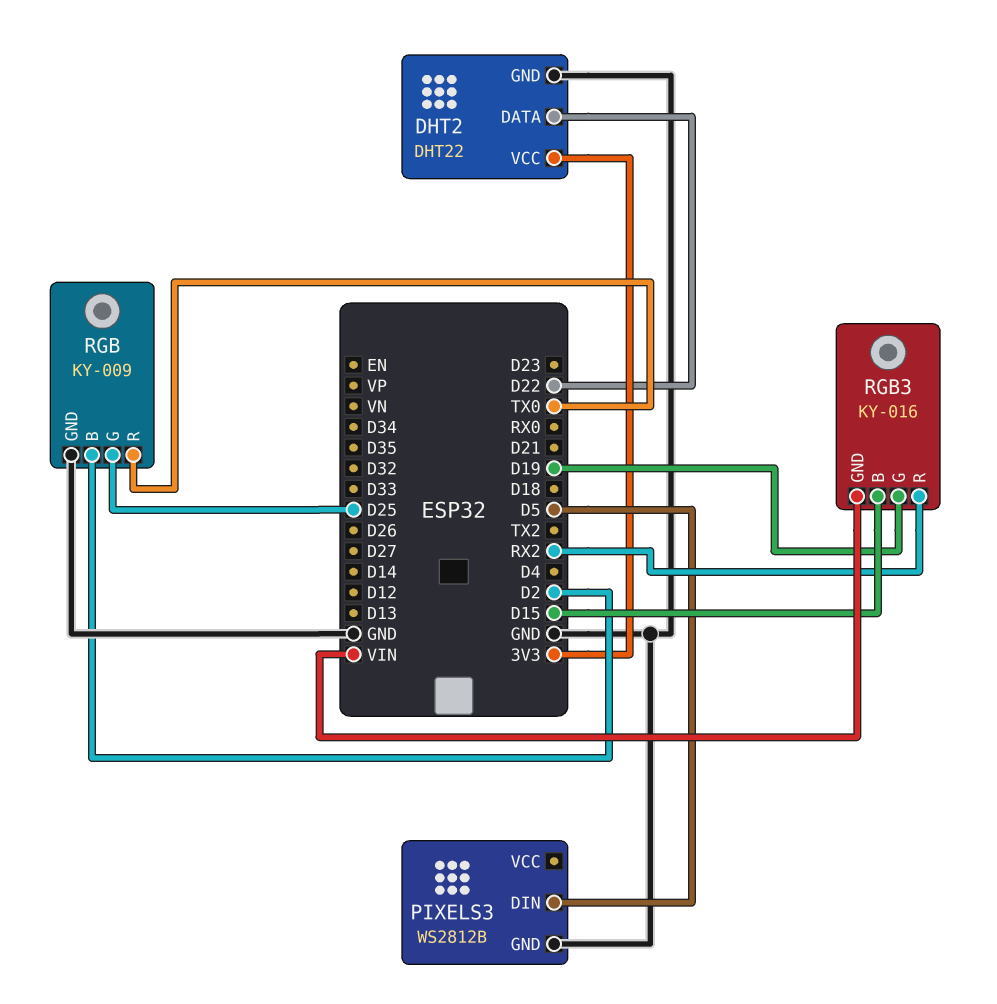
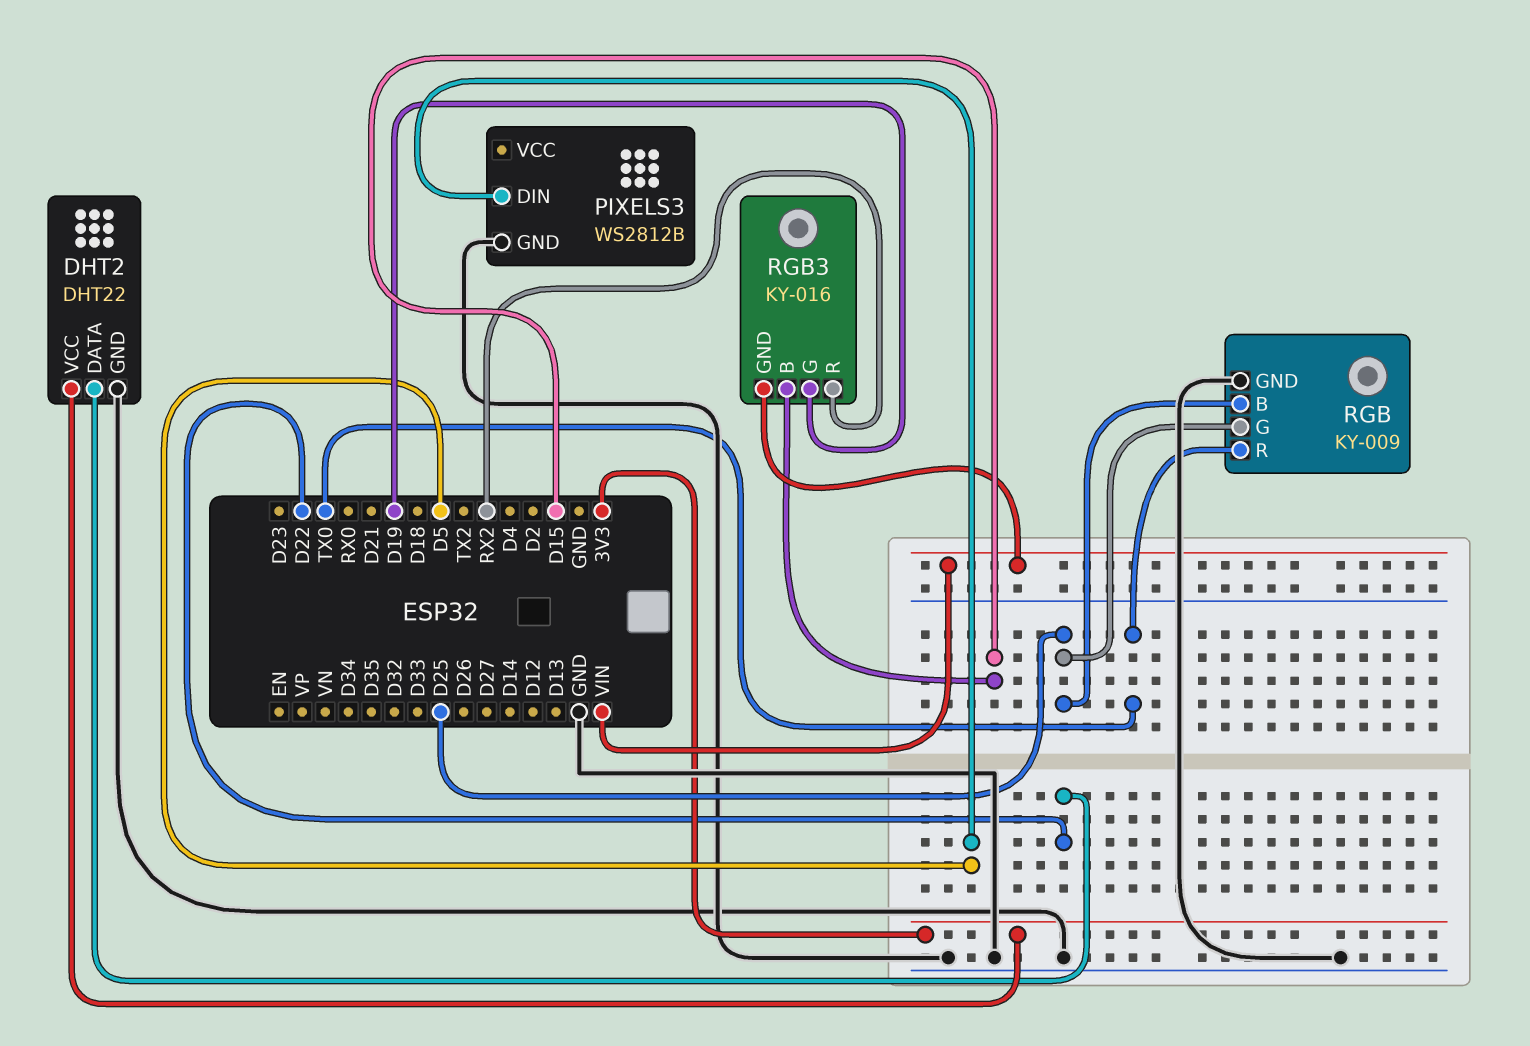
RGB pin B: D2 -> D25

